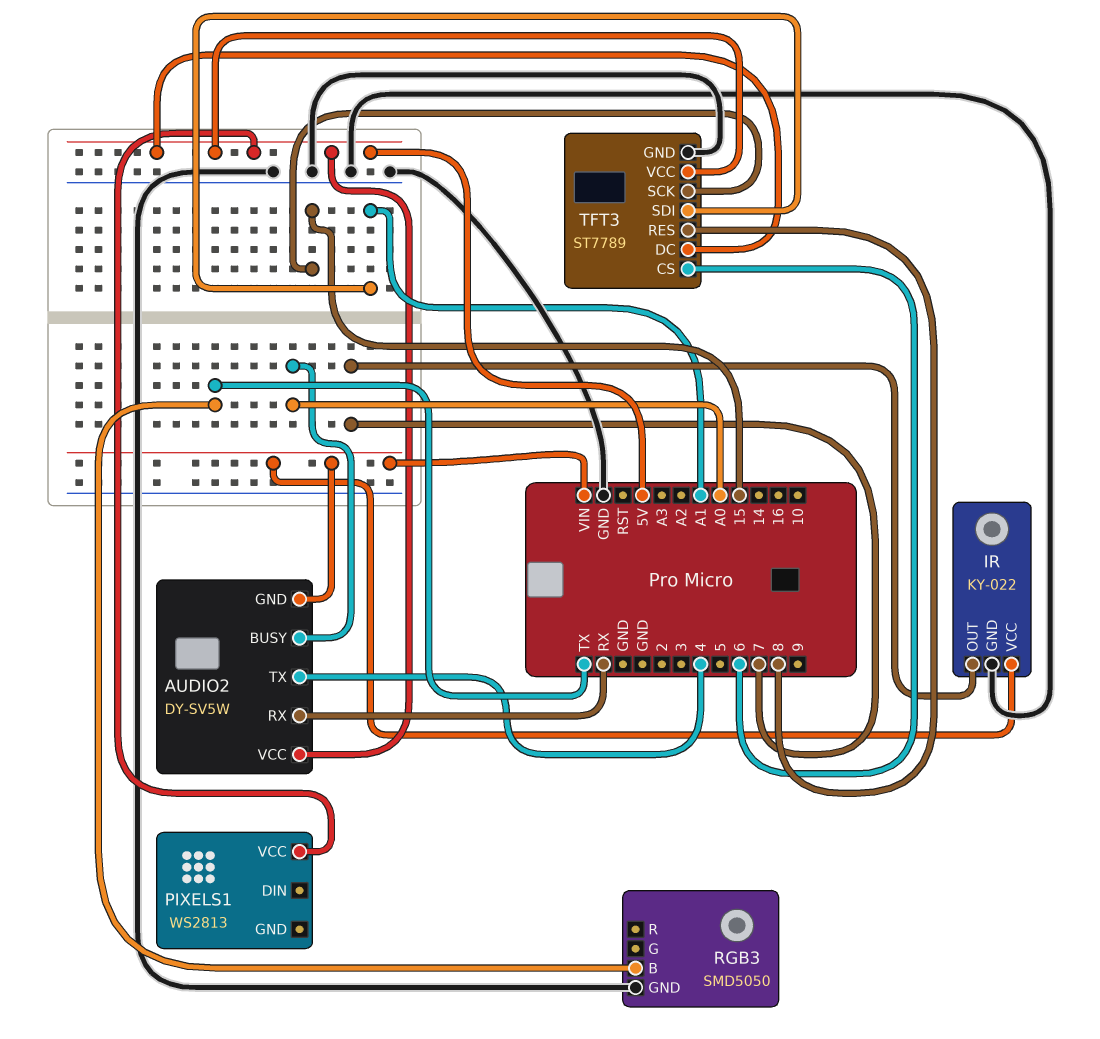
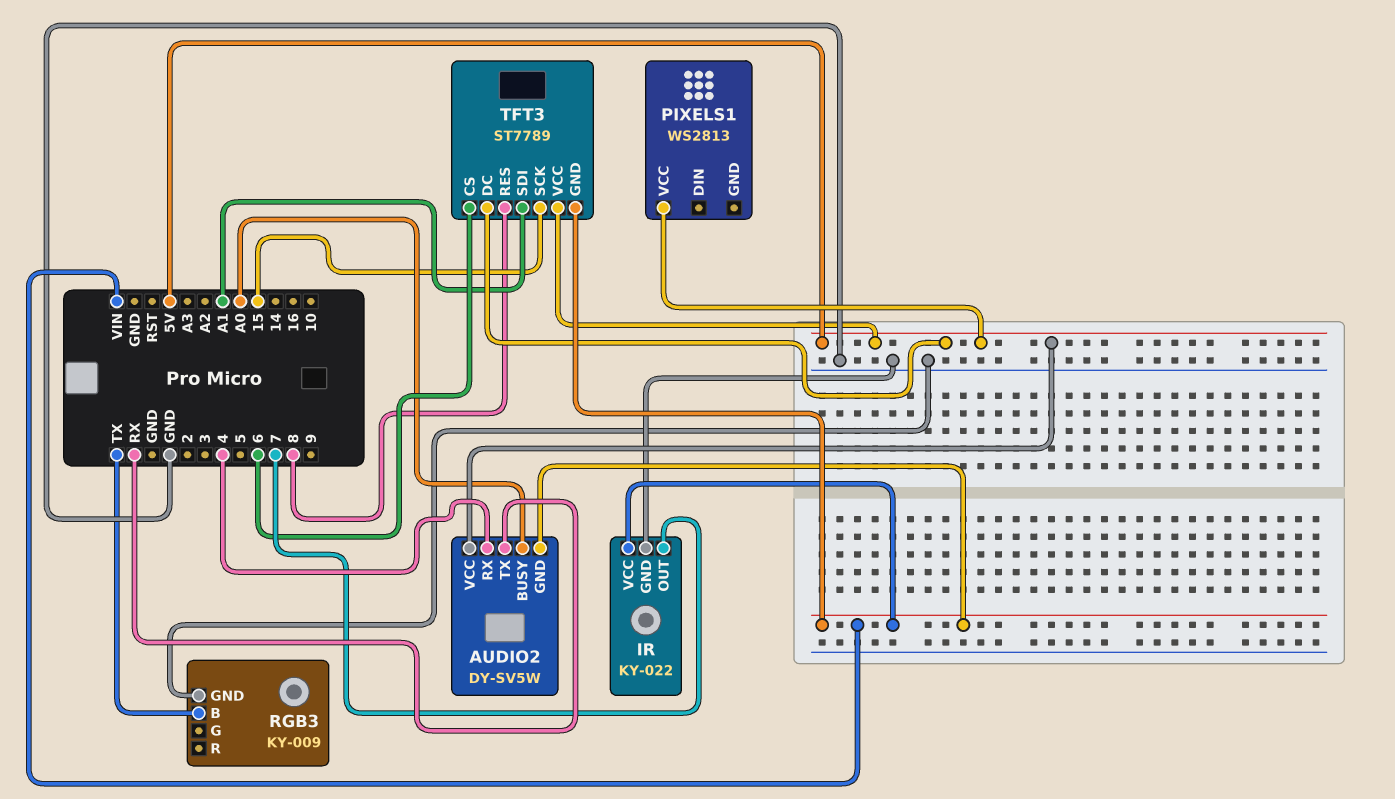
AUDIO2 pin RX: RX -> 4
AUDIO2 pin TX: 4 -> RX
RGB3: SMD5050 -> KY-009
TFT3 pin GND: GND -> VIN

